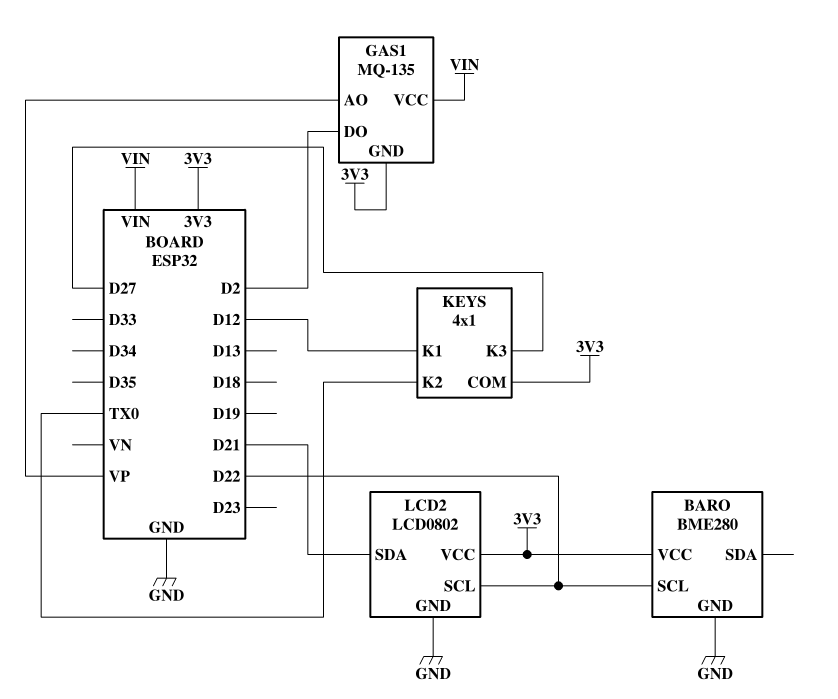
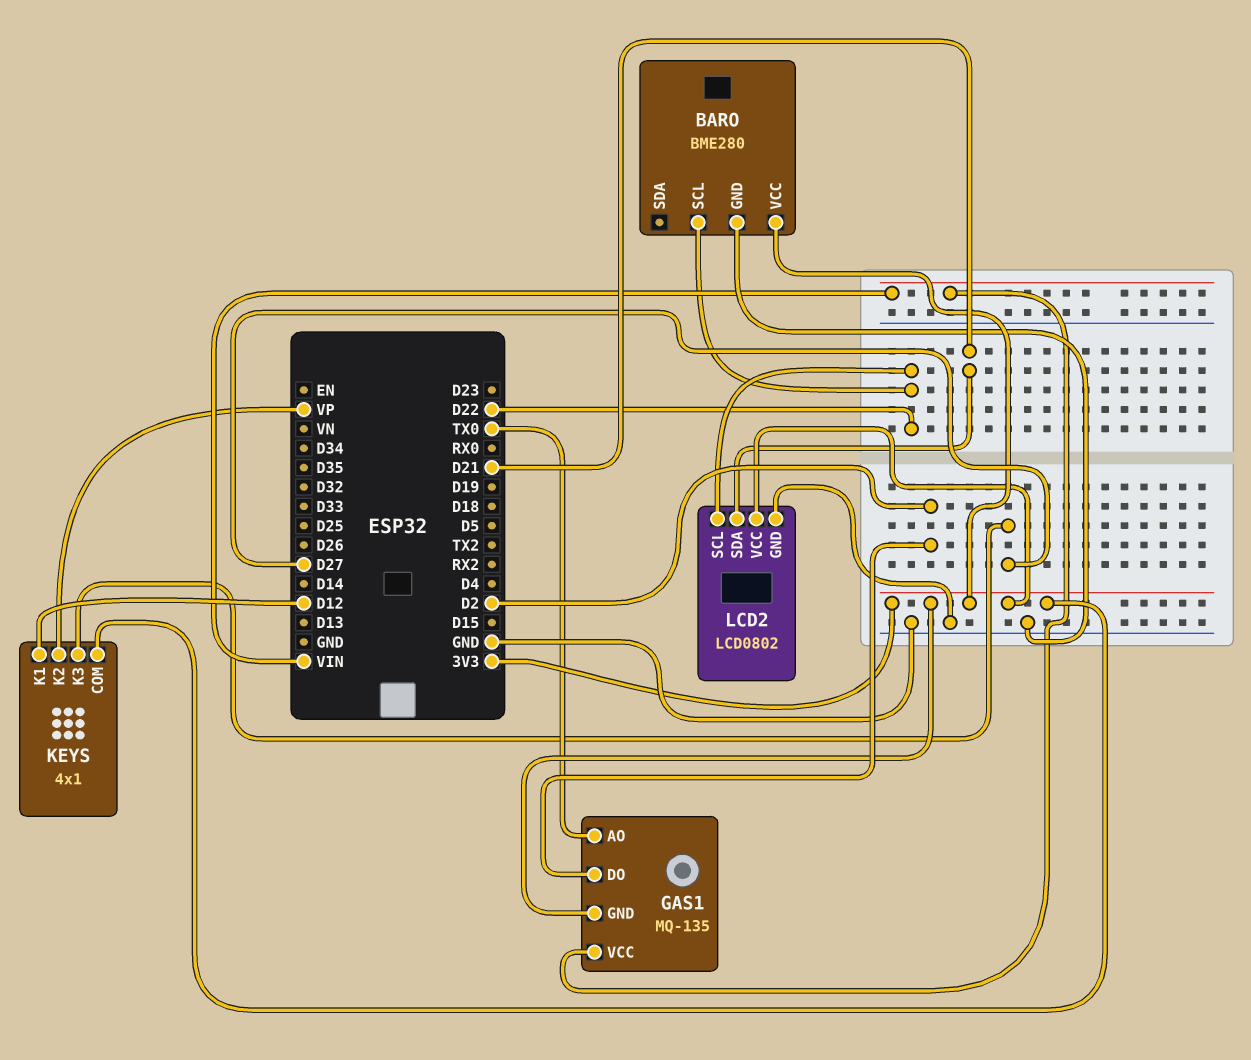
GAS1 pin AO: VP -> TX0
KEYS pin K2: TX0 -> VP

